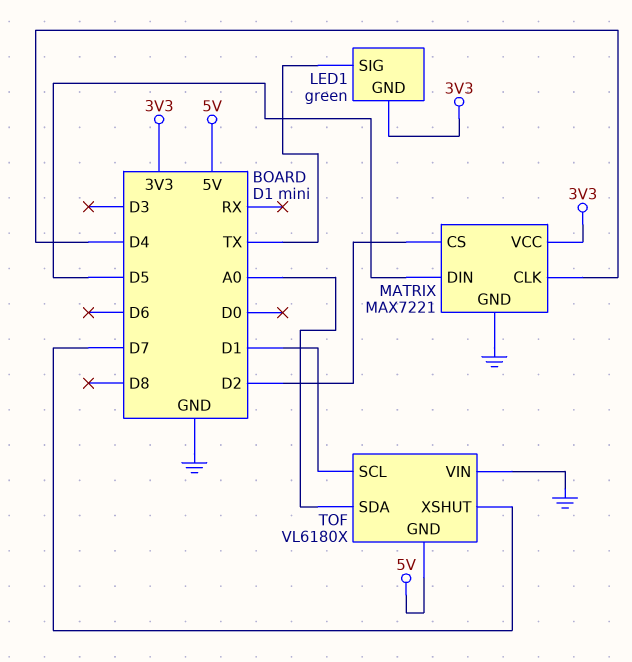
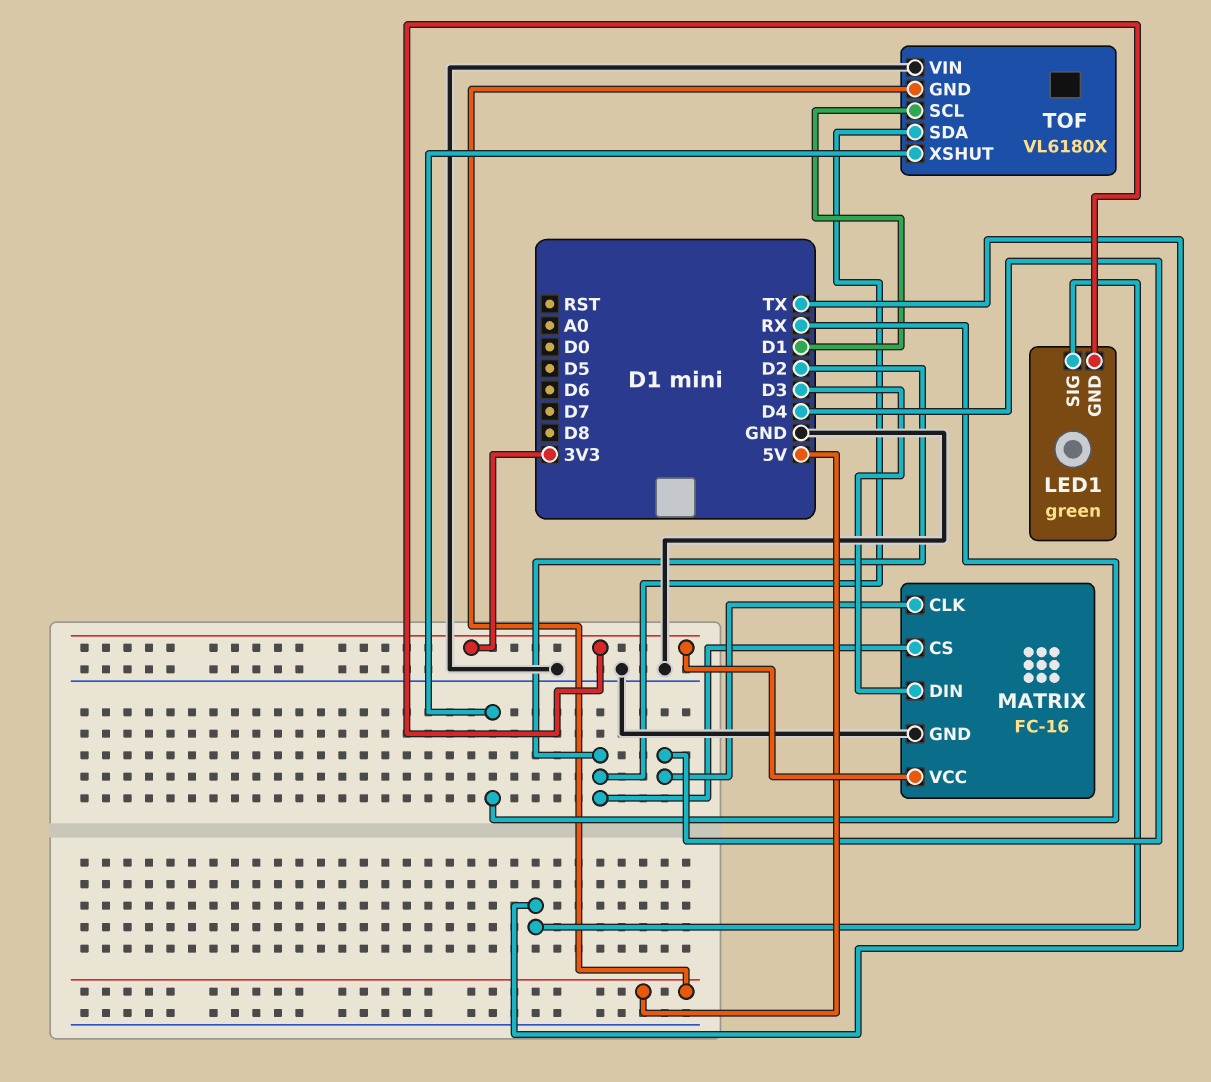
MATRIX: MAX7221 -> FC-16
MATRIX pin DIN: D5 -> D3
TOF pin SDA: A0 -> D2
TOF pin XSHUT: D7 -> RX

